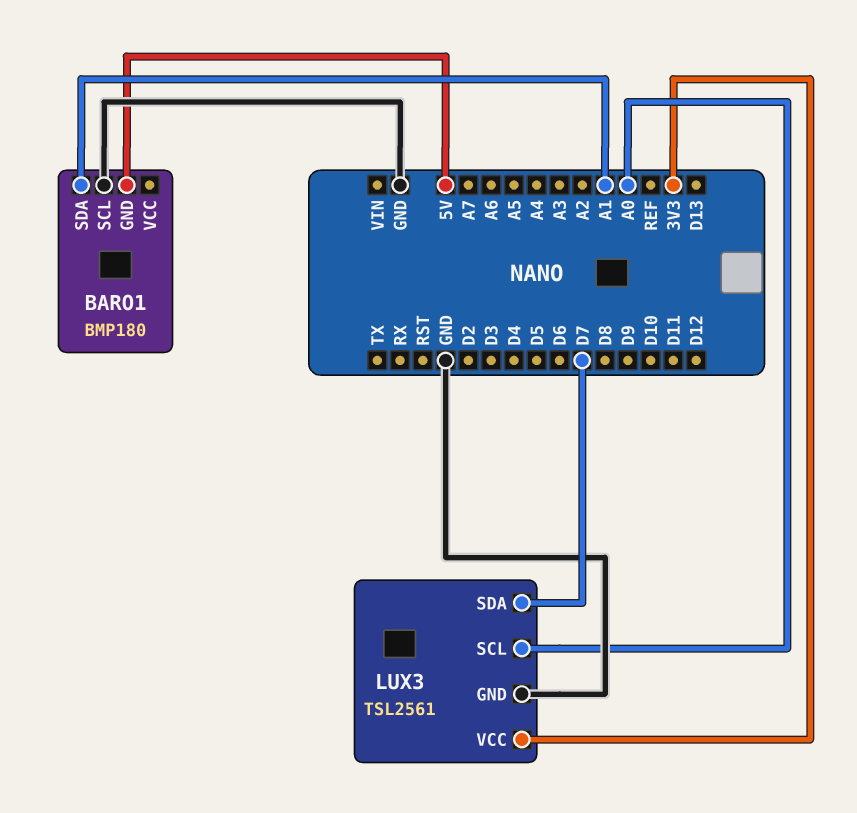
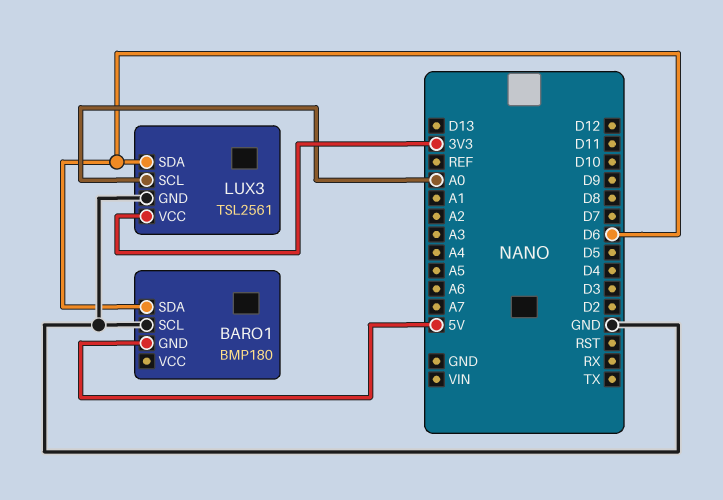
BARO1 pin SDA: A1 -> D6
LUX3 pin SDA: D7 -> D6

